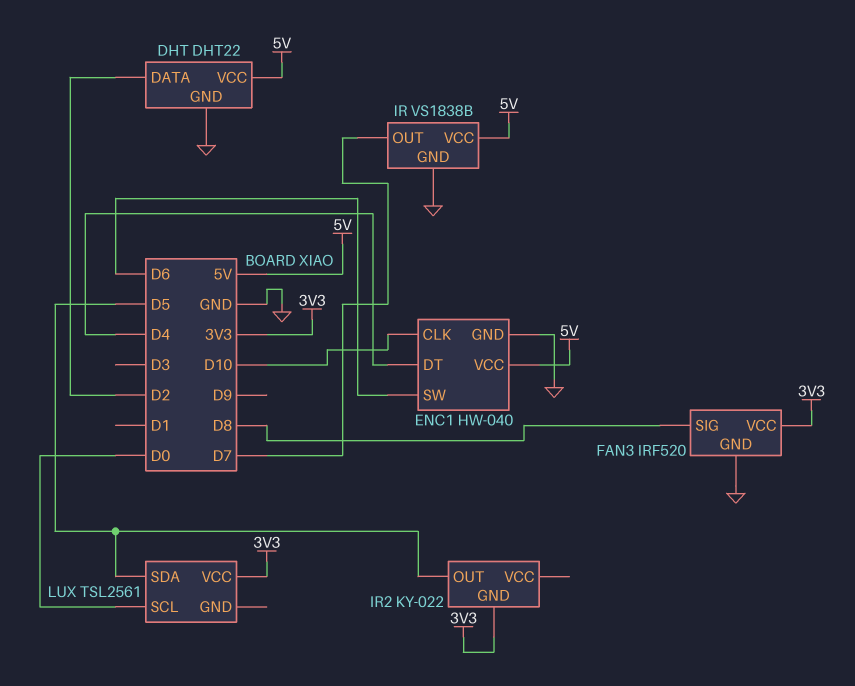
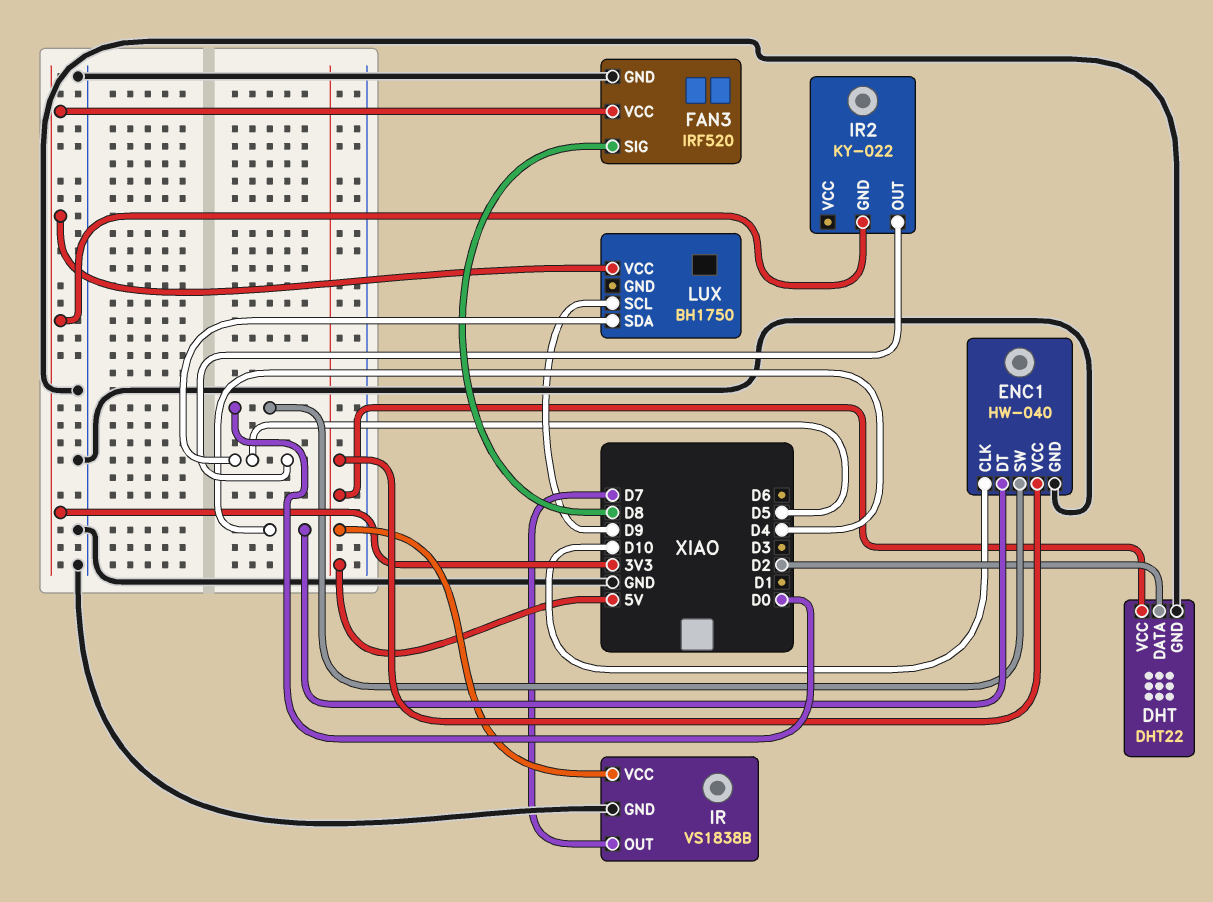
ENC1 pin SW: D6 -> D0
LUX: TSL2561 -> BH1750
LUX pin SCL: D0 -> D9

